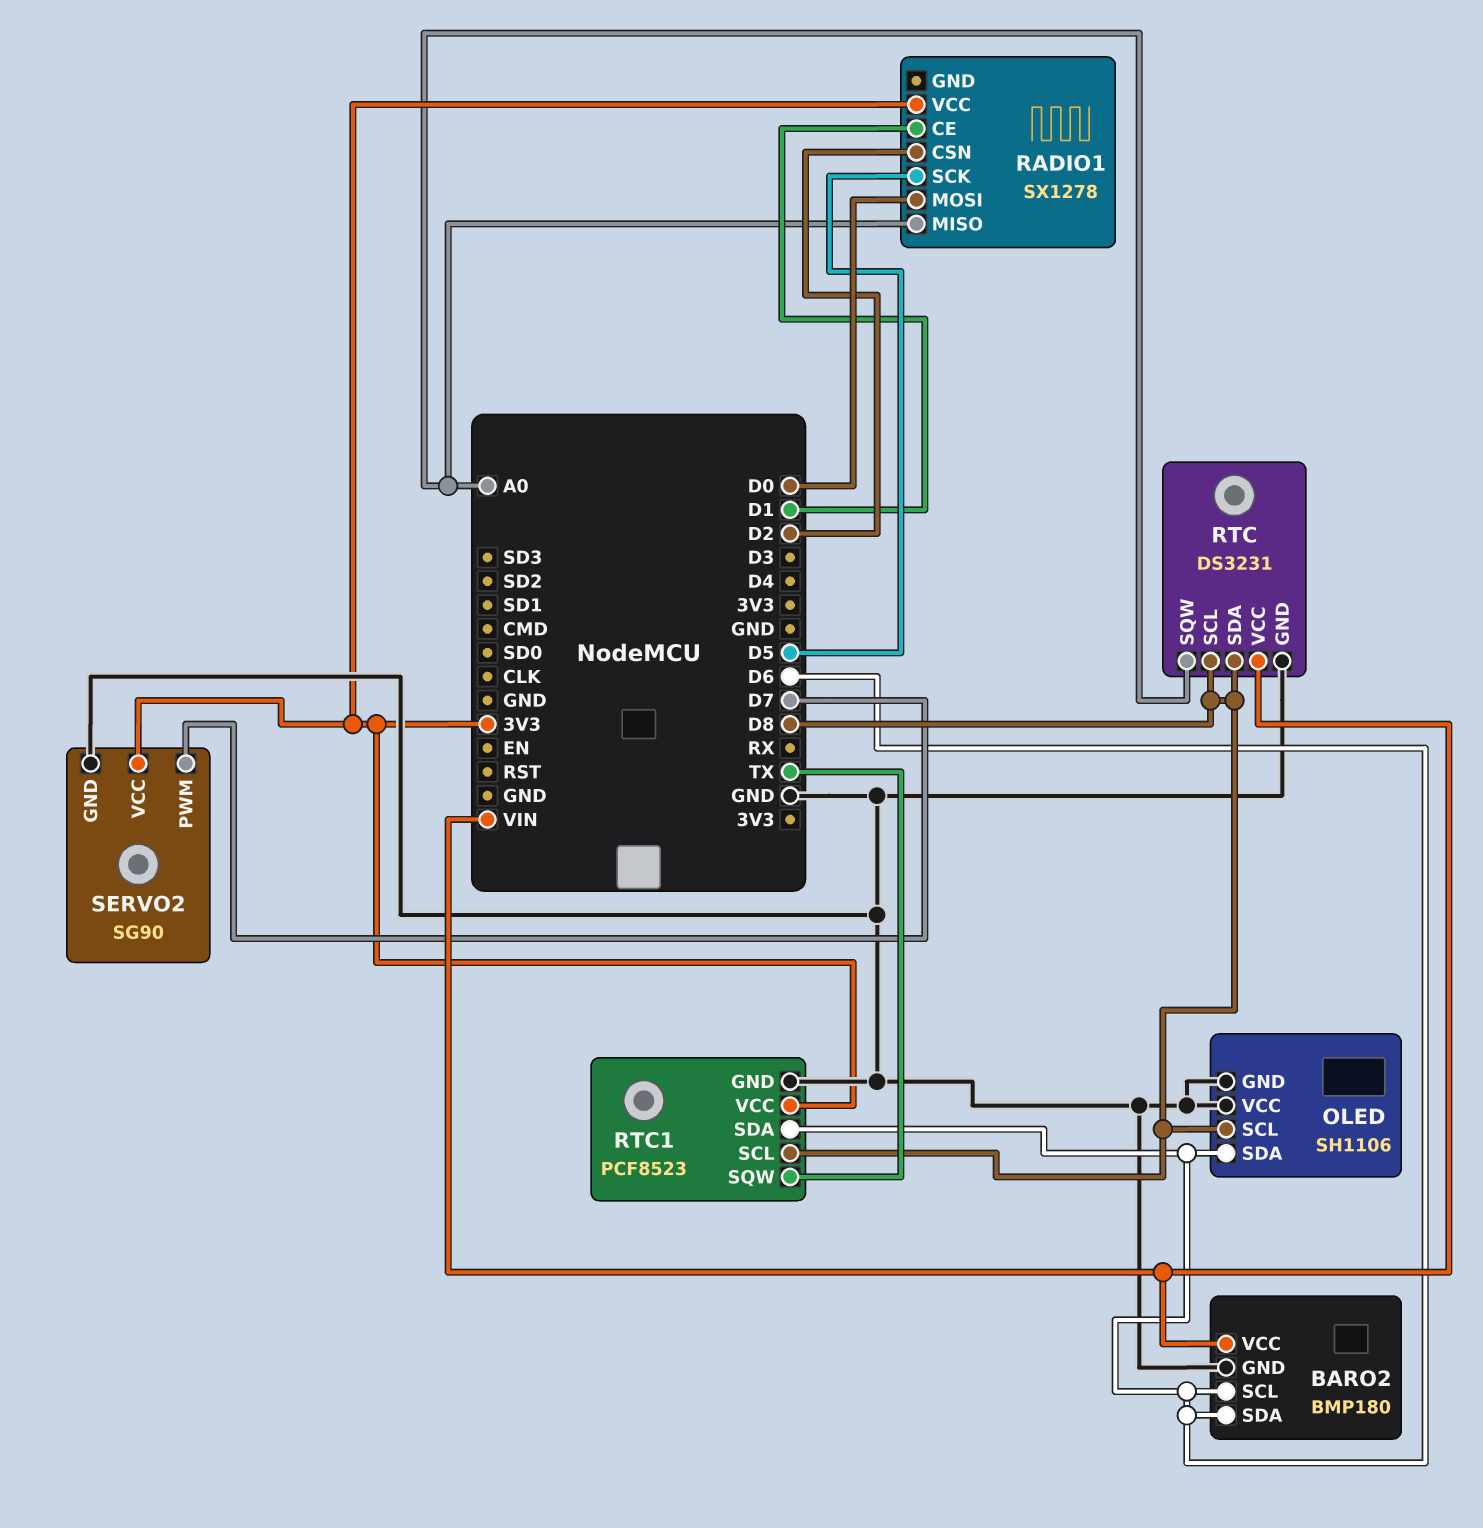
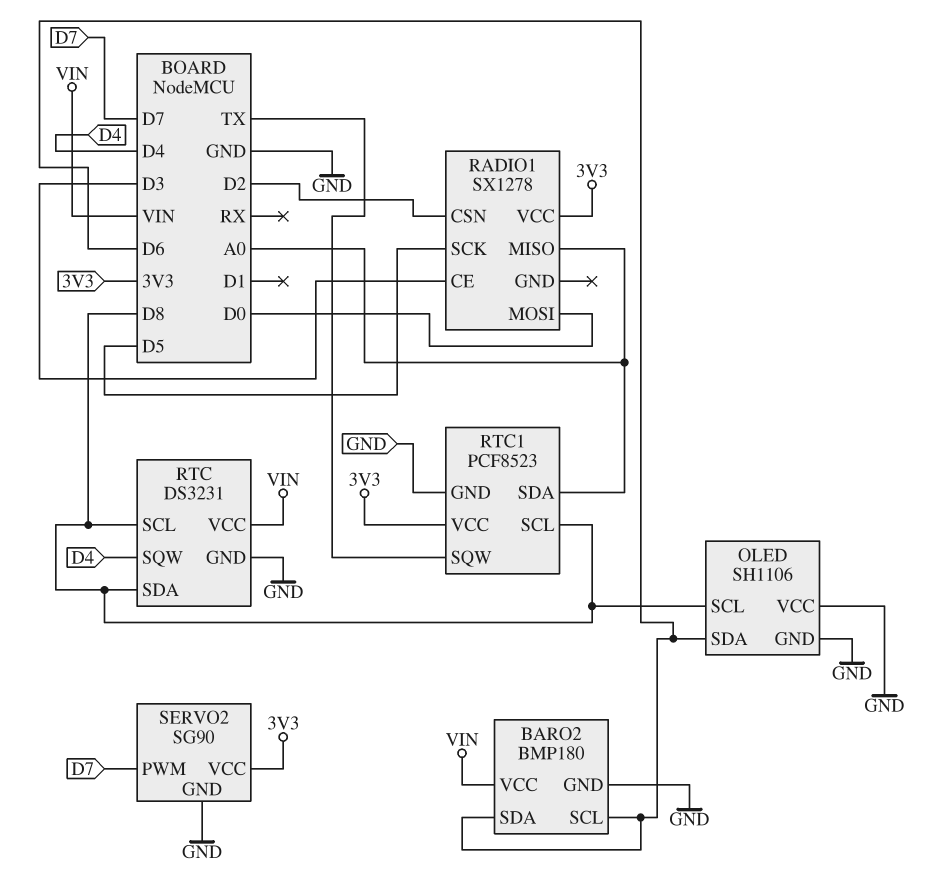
RADIO1 pin CE: D1 -> D3
RTC pin SQW: A0 -> D4
RTC1 pin SDA: D6 -> A0

